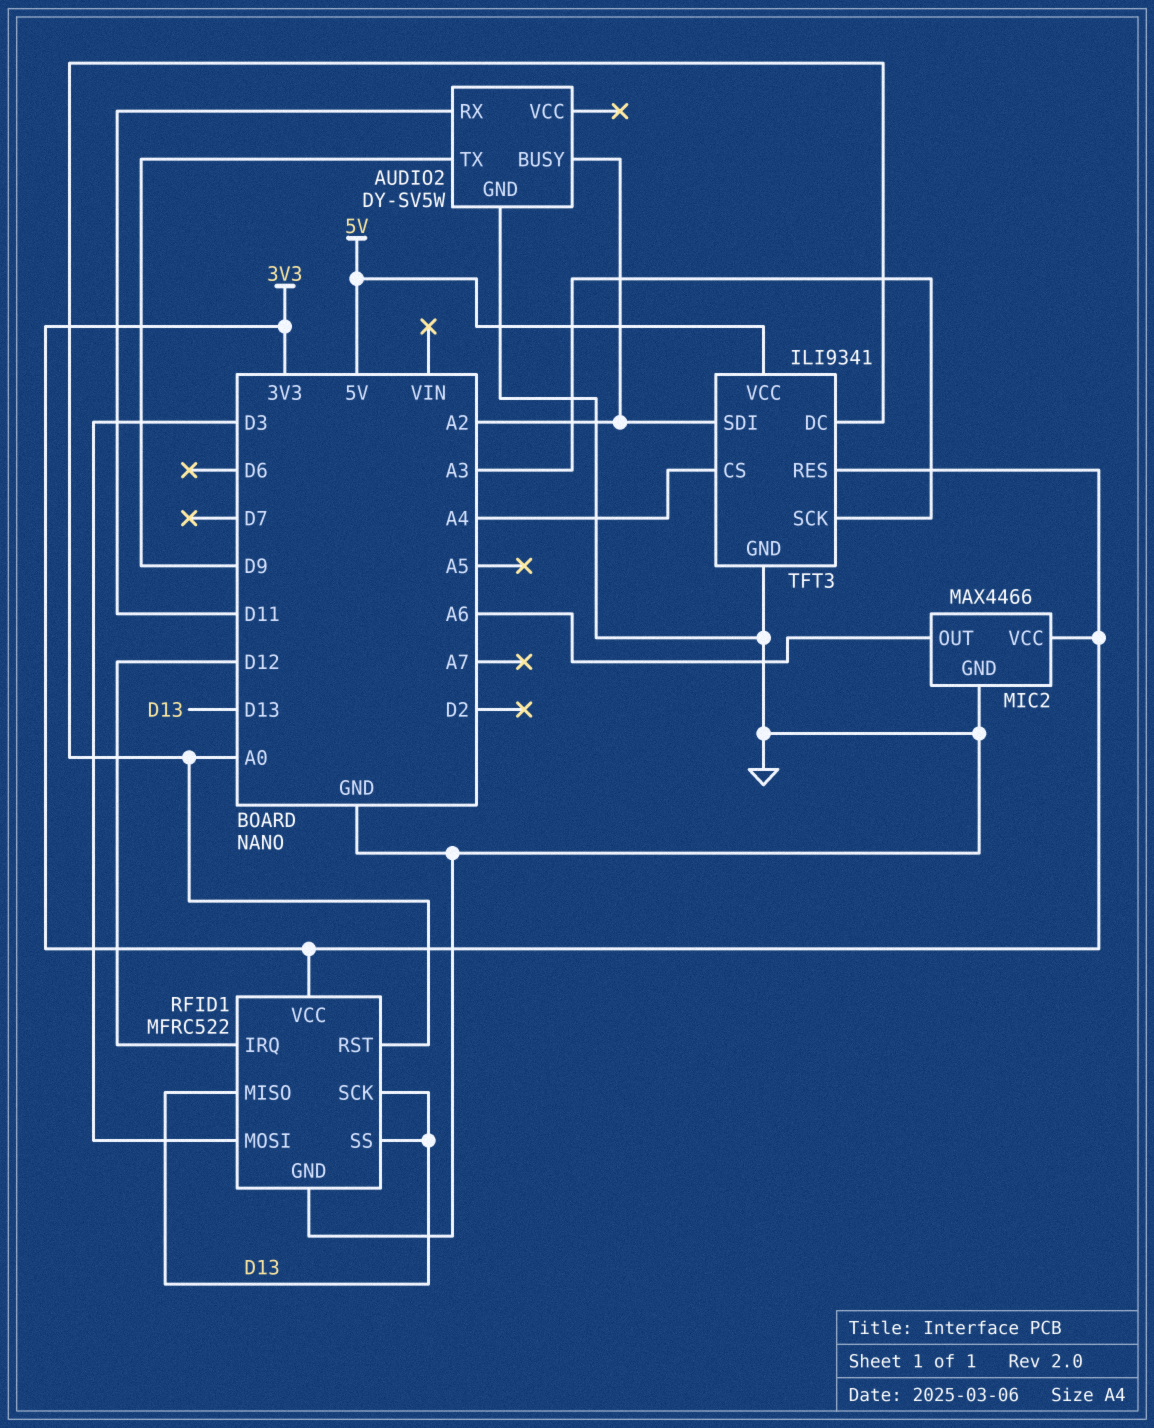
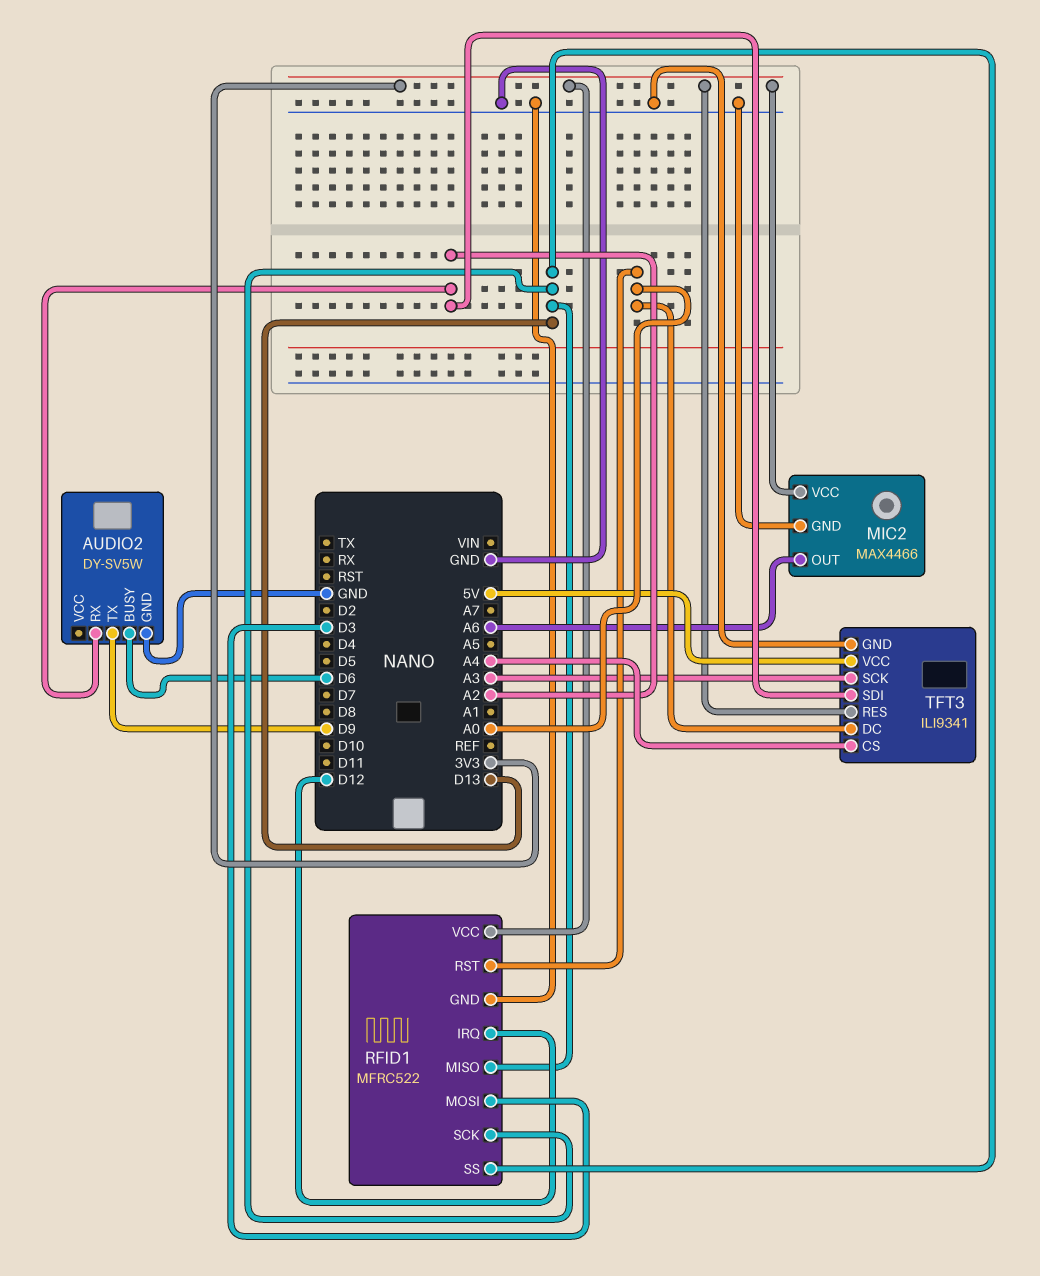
AUDIO2 pin BUSY: A2 -> D6
AUDIO2 pin RX: D11 -> A2

